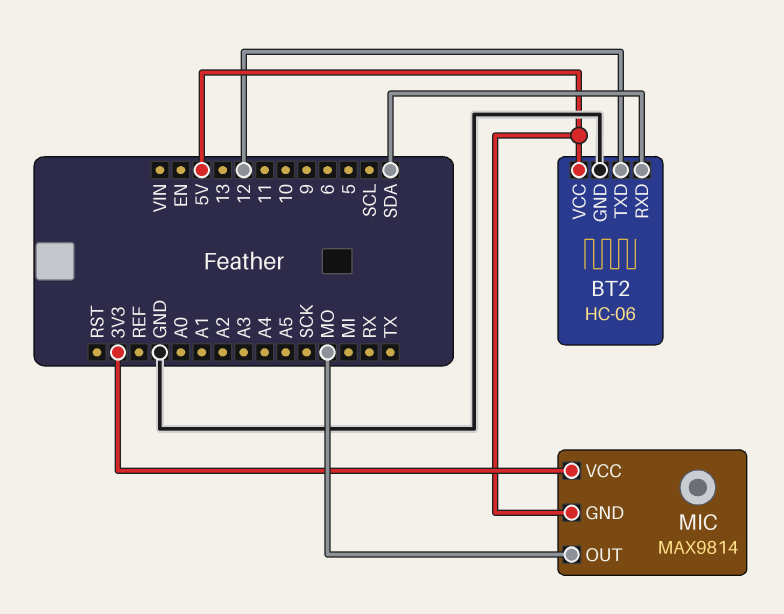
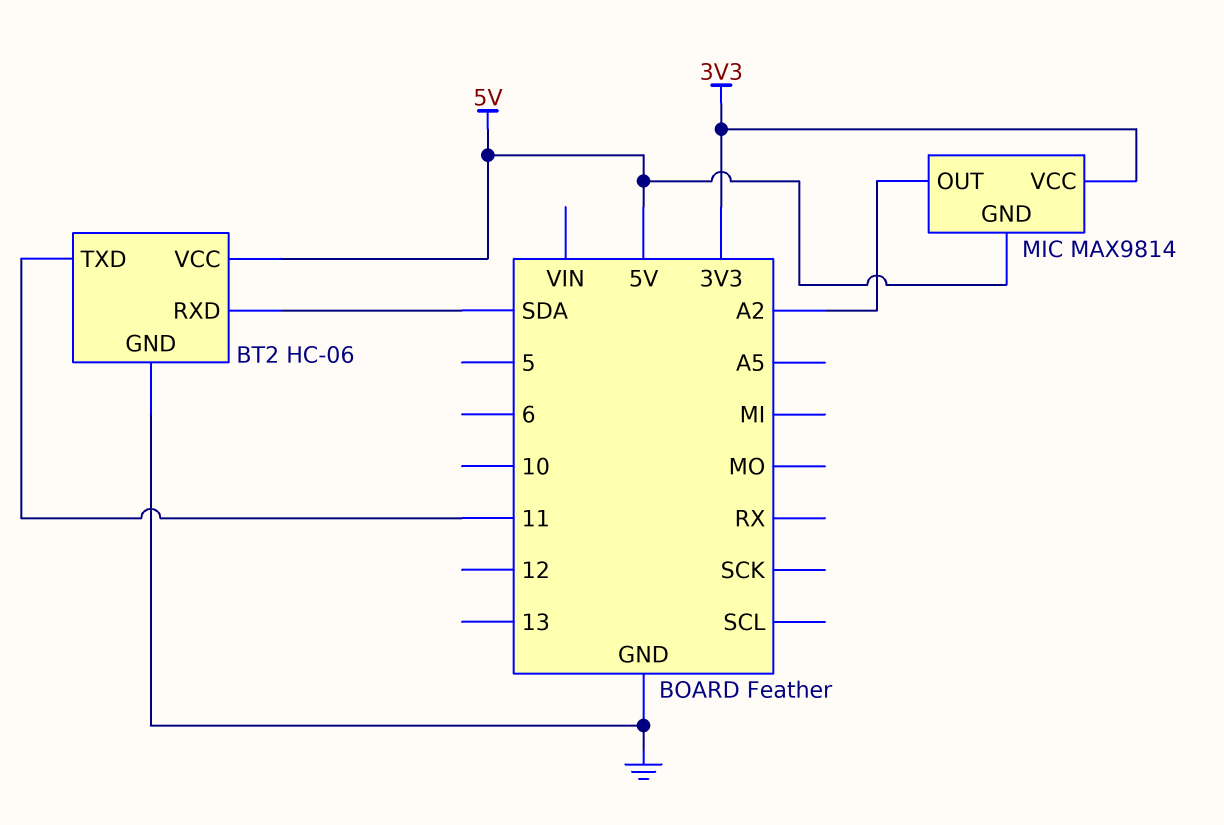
BT2 pin TXD: 12 -> 11
MIC pin OUT: MO -> A2

